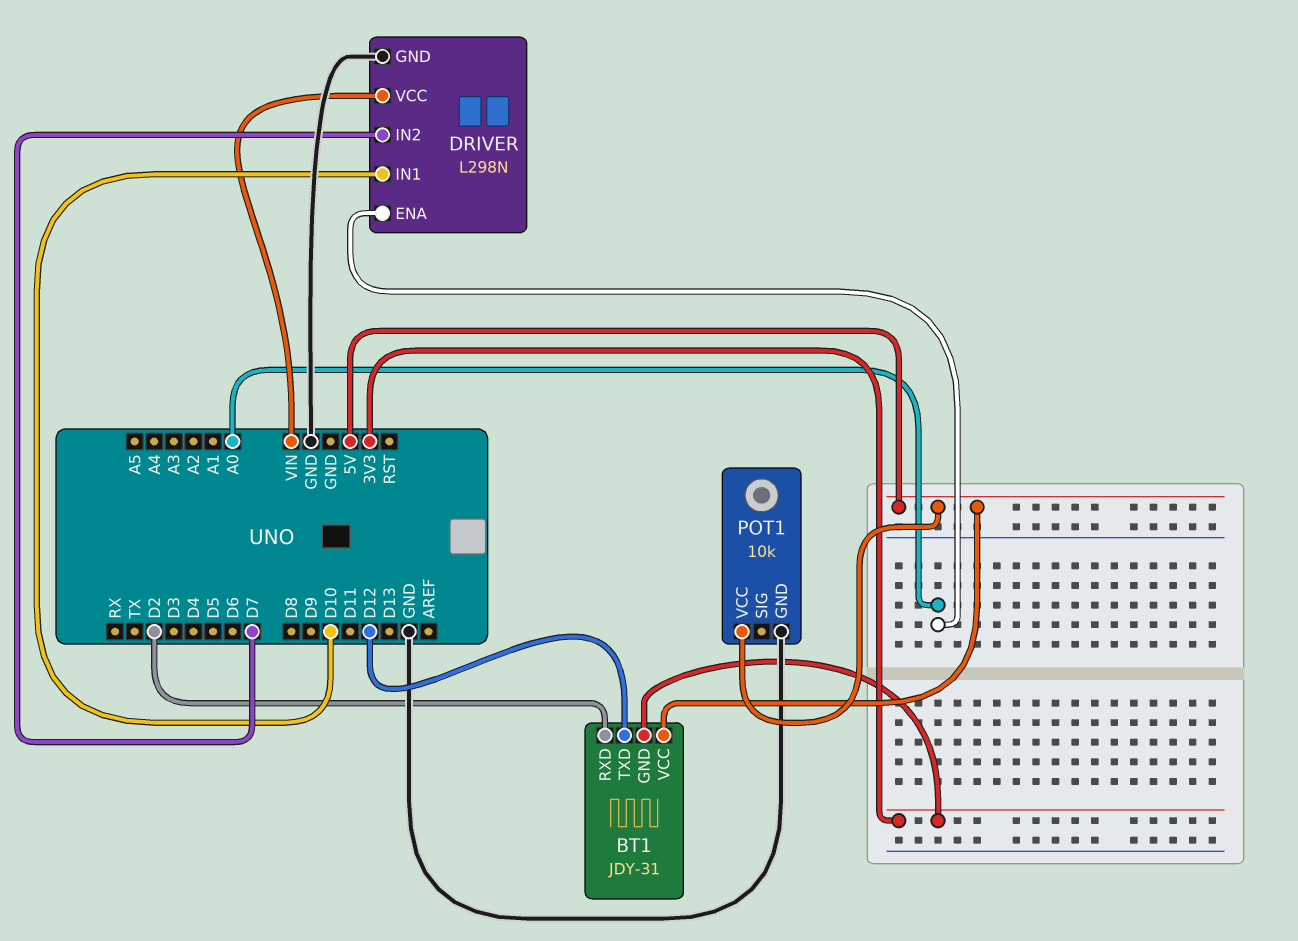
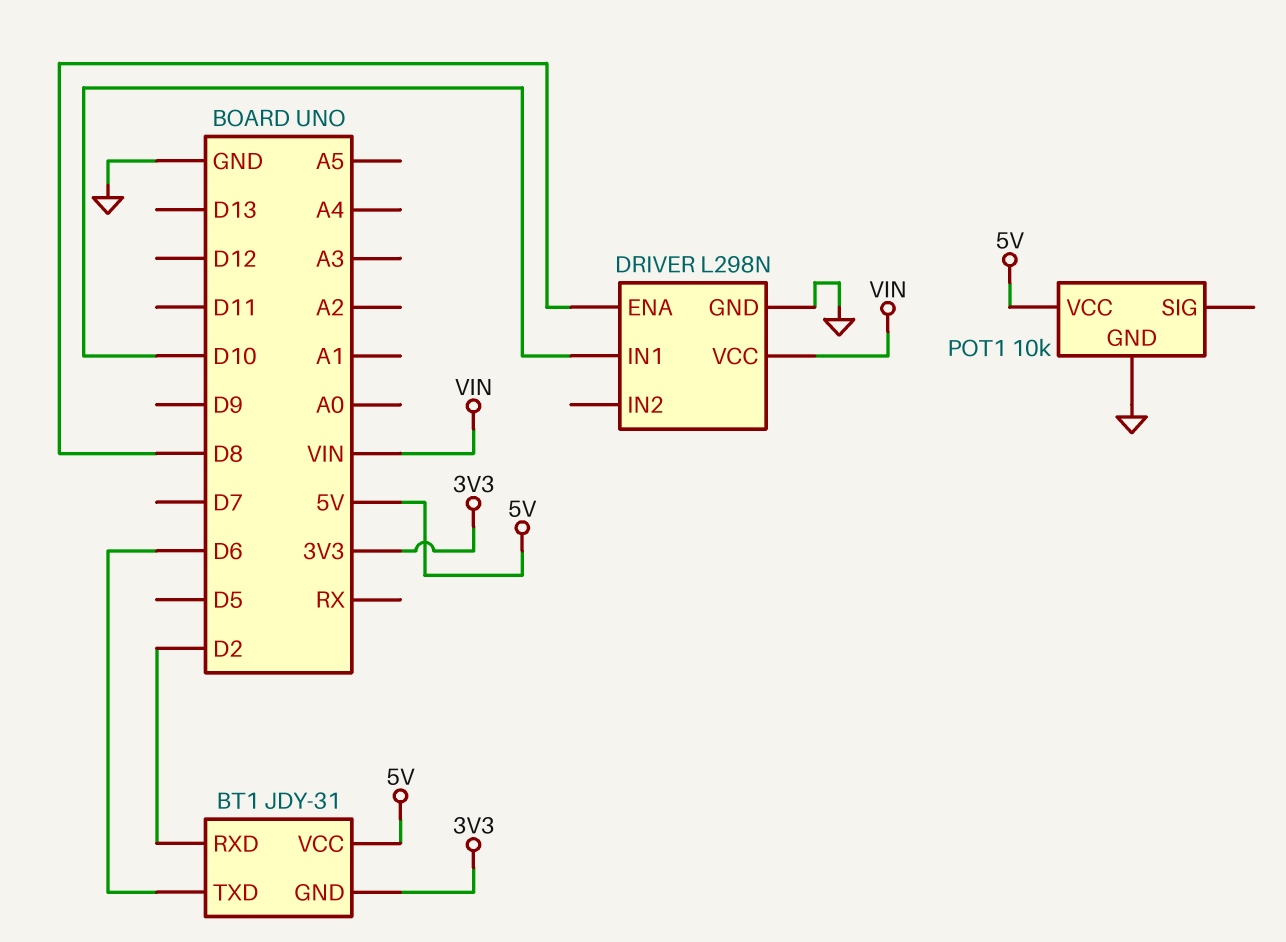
BT1 pin TXD: D12 -> D6
DRIVER pin ENA: A0 -> D8
DRIVER pin IN2: D7 -> none

